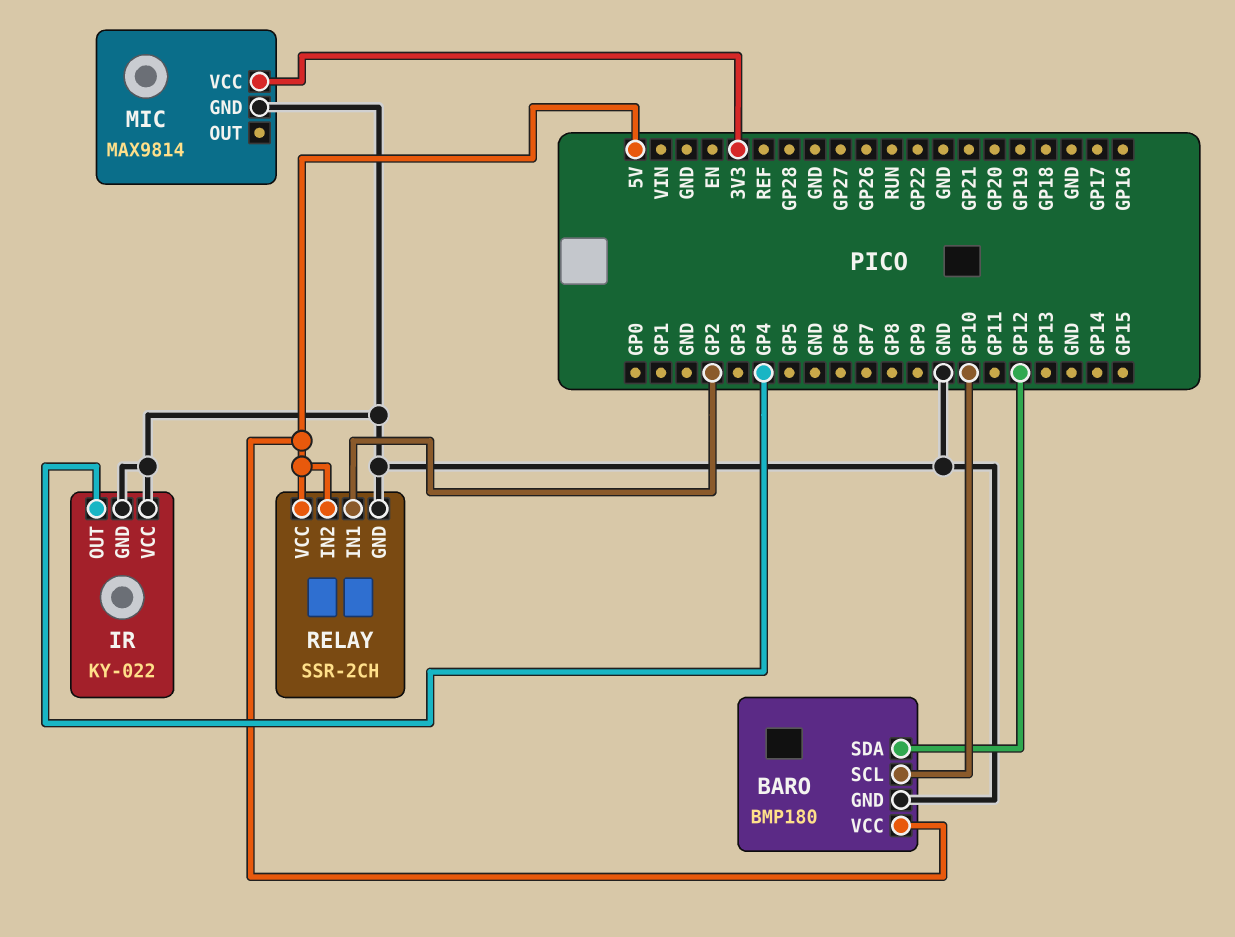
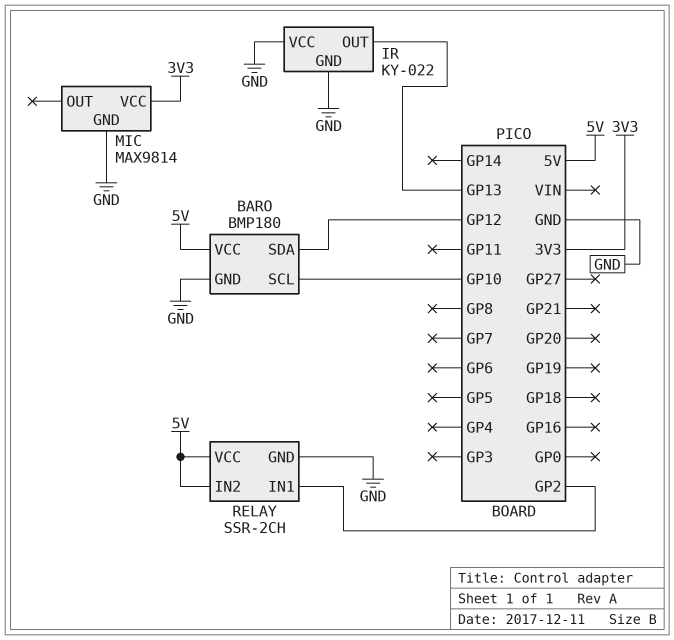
IR pin OUT: GP4 -> GP13

